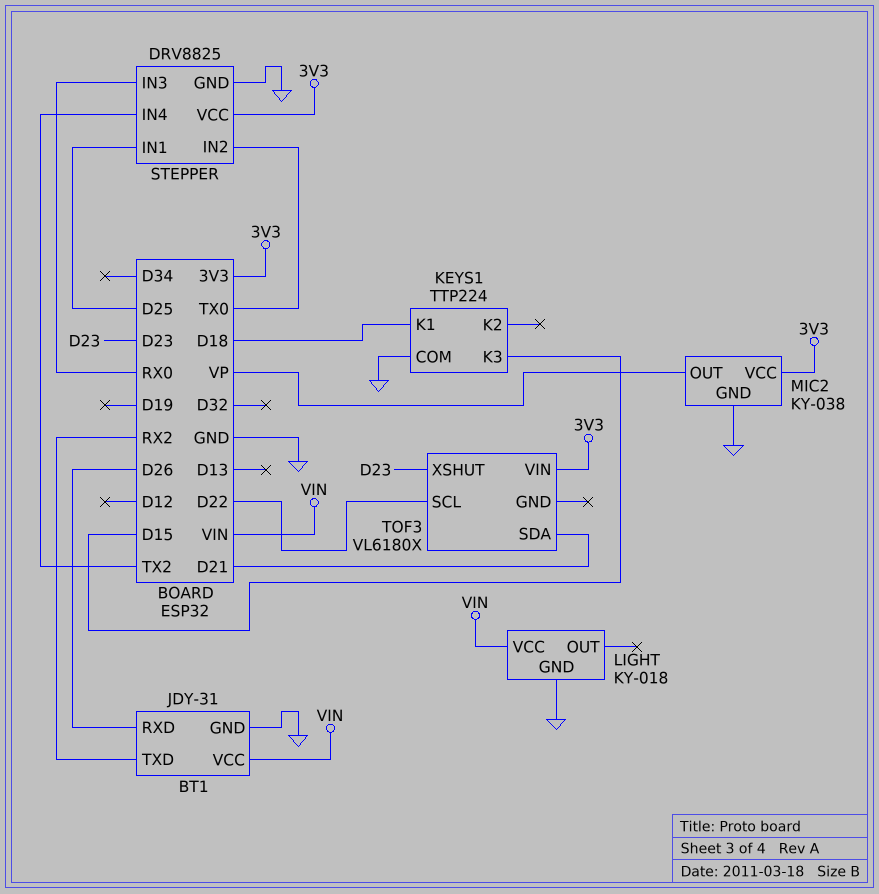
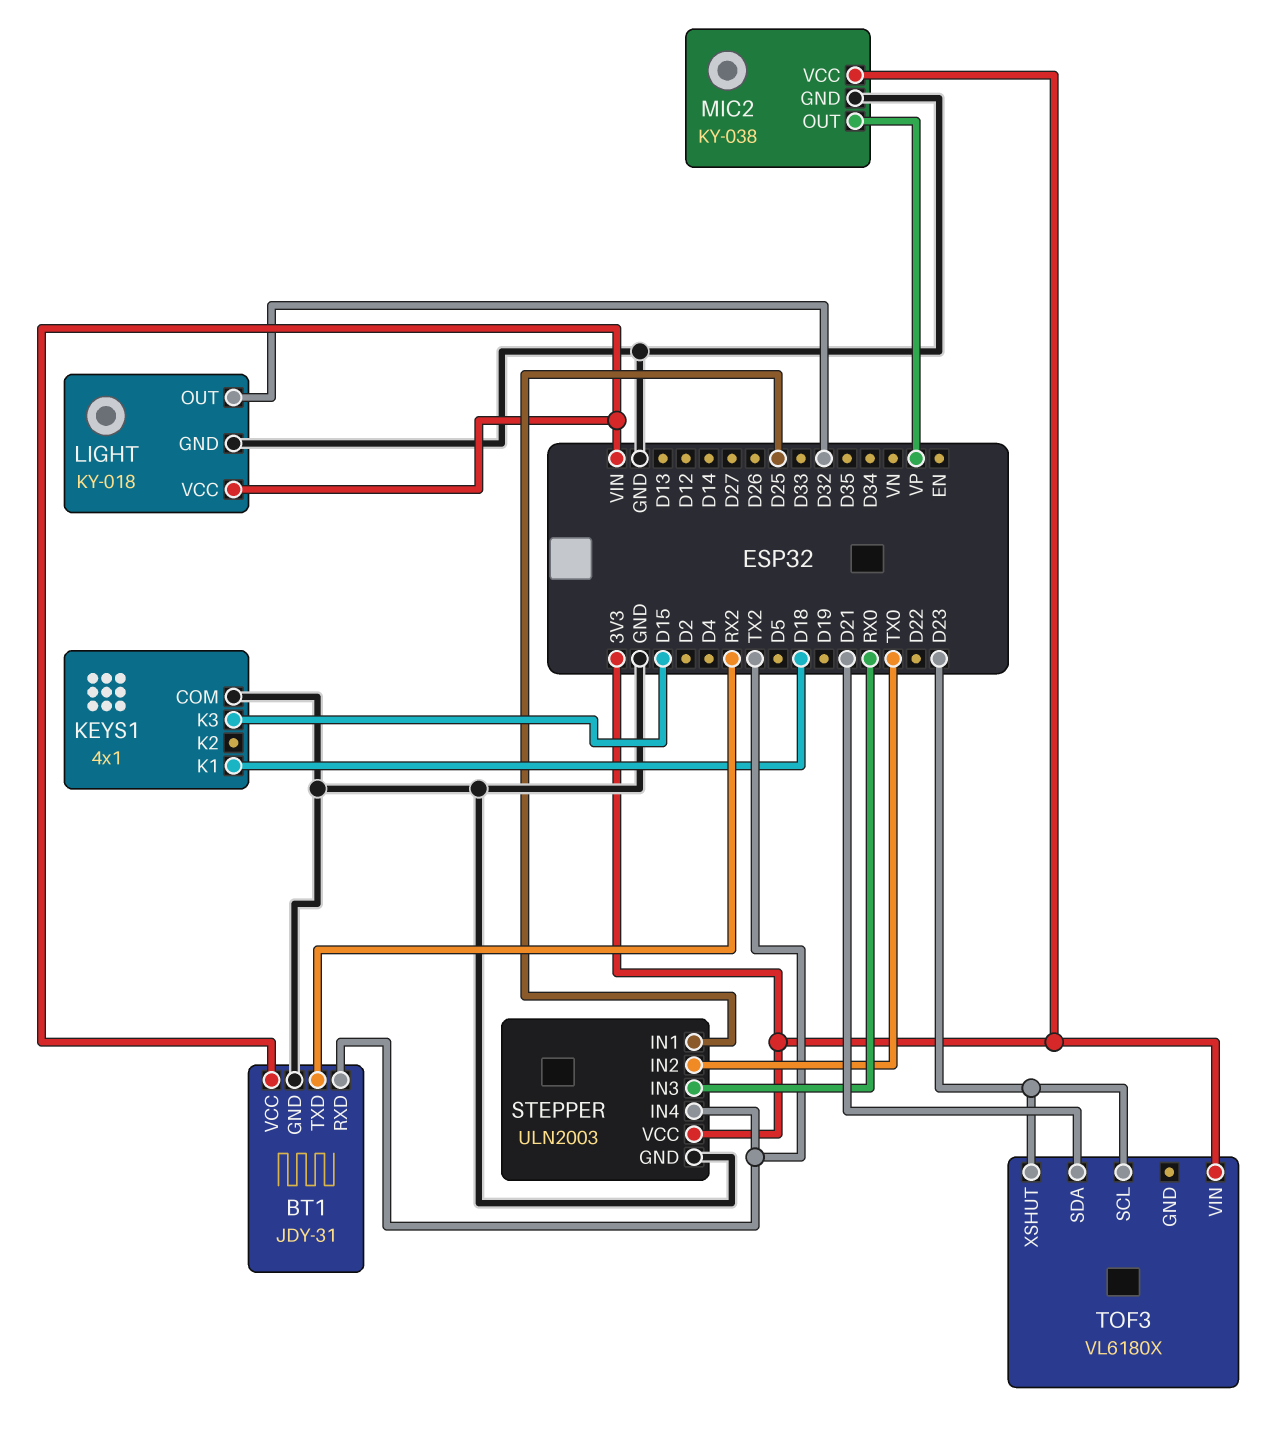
BT1 pin RXD: D26 -> TX2
KEYS1: TTP224 -> 4x1
LIGHT pin OUT: none -> D32
STEPPER: DRV8825 -> ULN2003
TOF3 pin SCL: D22 -> D23

